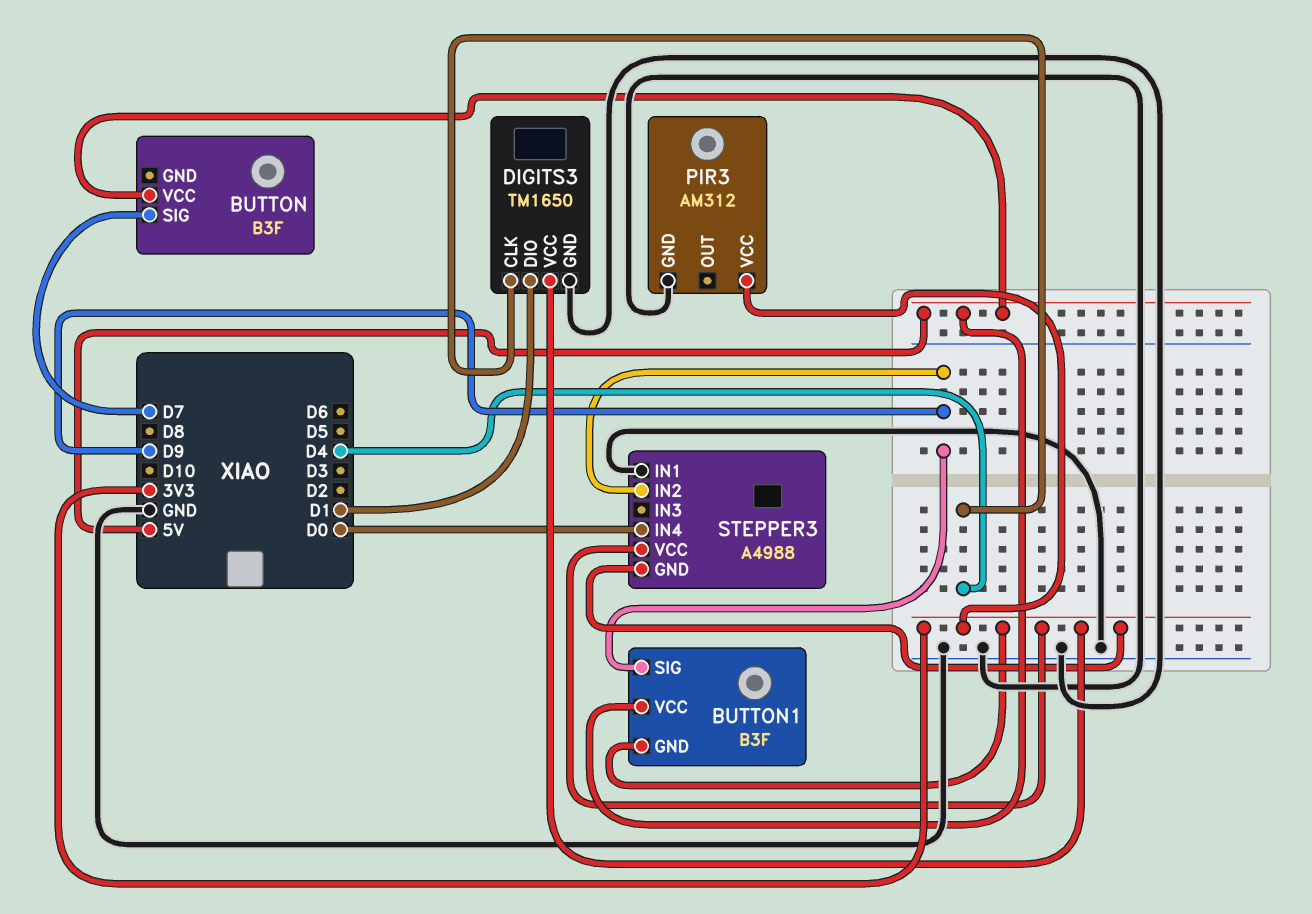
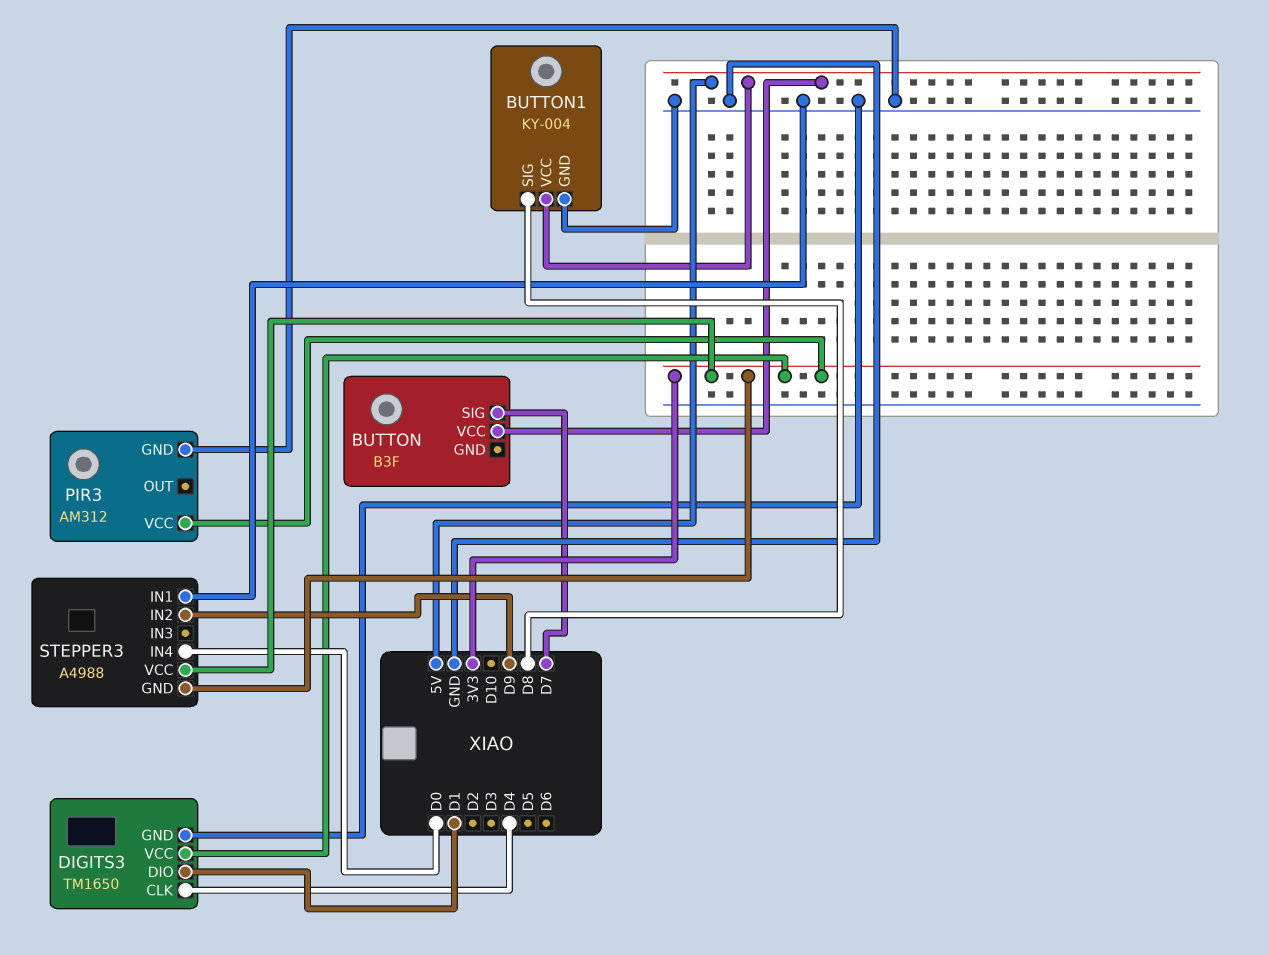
BUTTON1: B3F -> KY-004
BUTTON1 pin GND: 3V3 -> GND
BUTTON1 pin SIG: D9 -> D8

